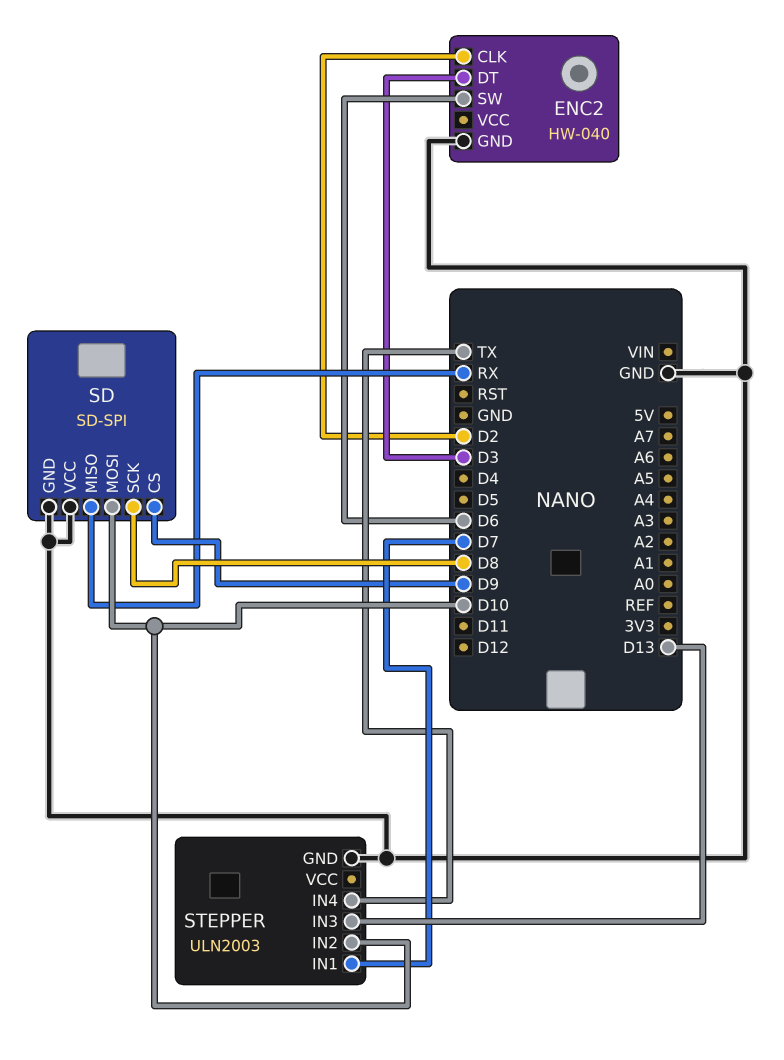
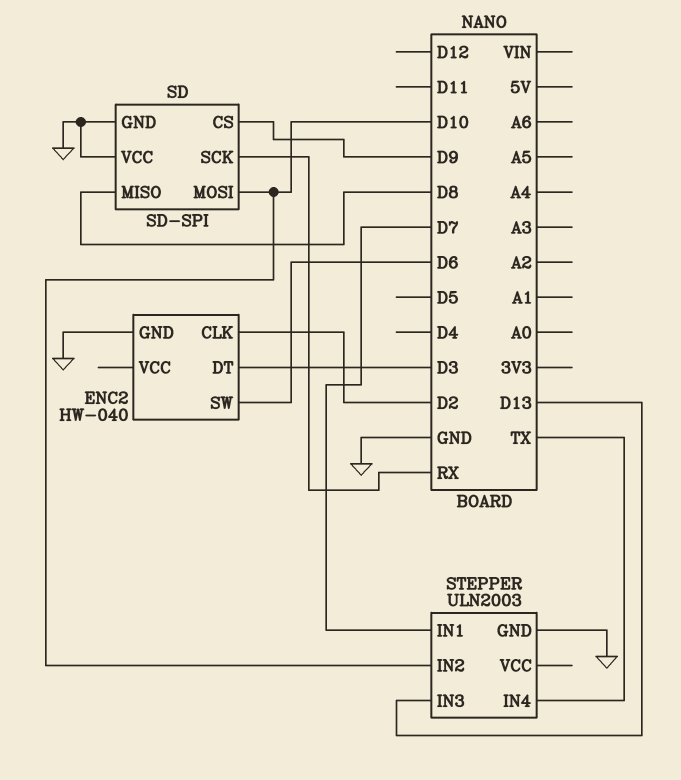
SD pin MISO: RX -> D8
SD pin SCK: D8 -> RX

